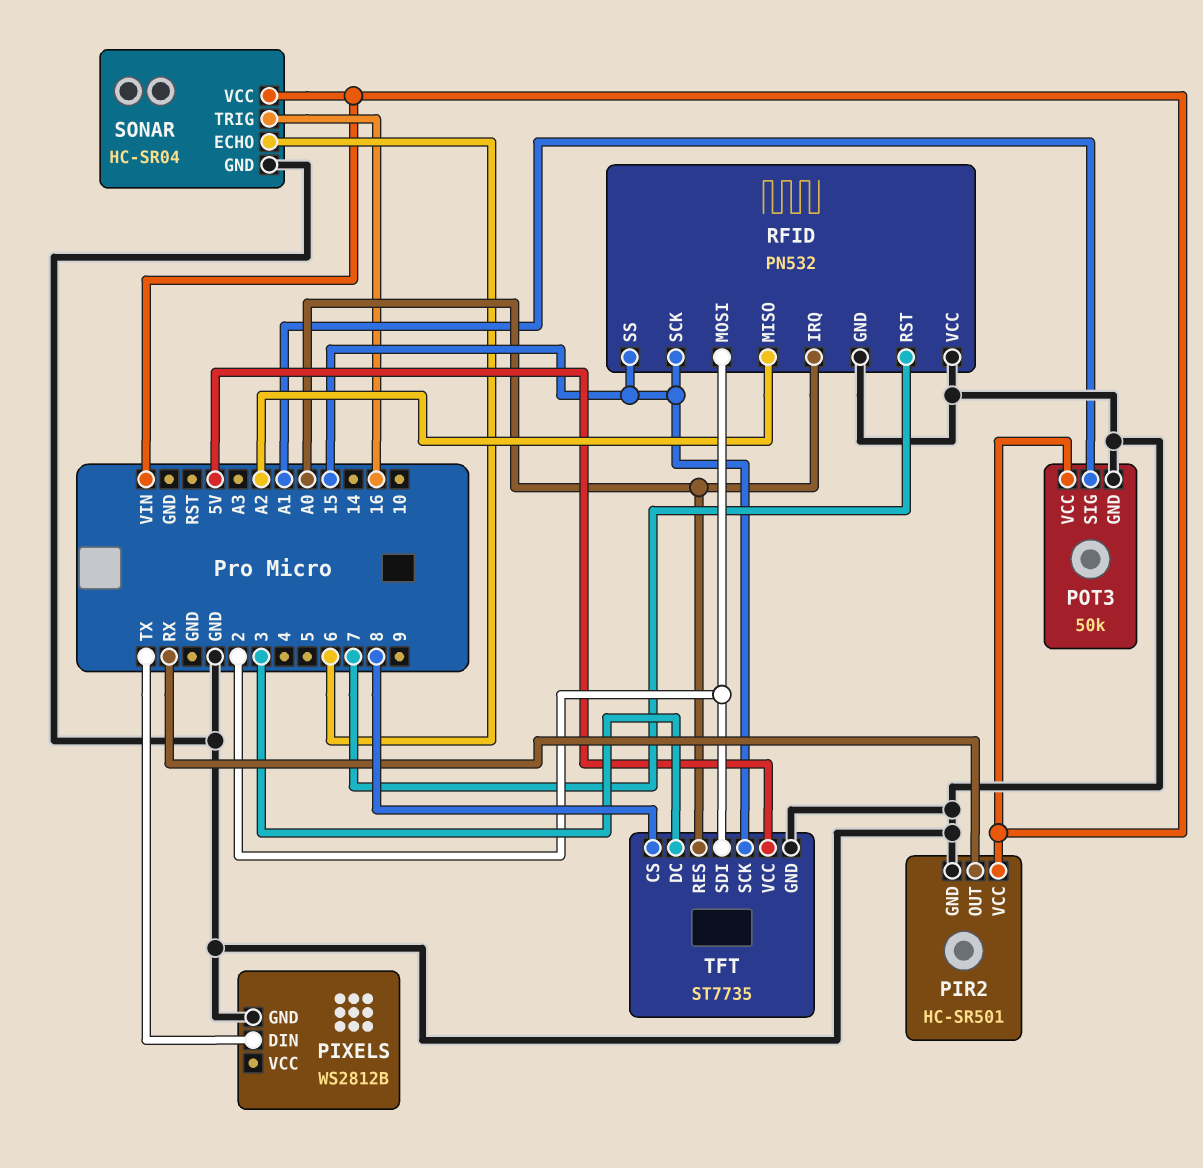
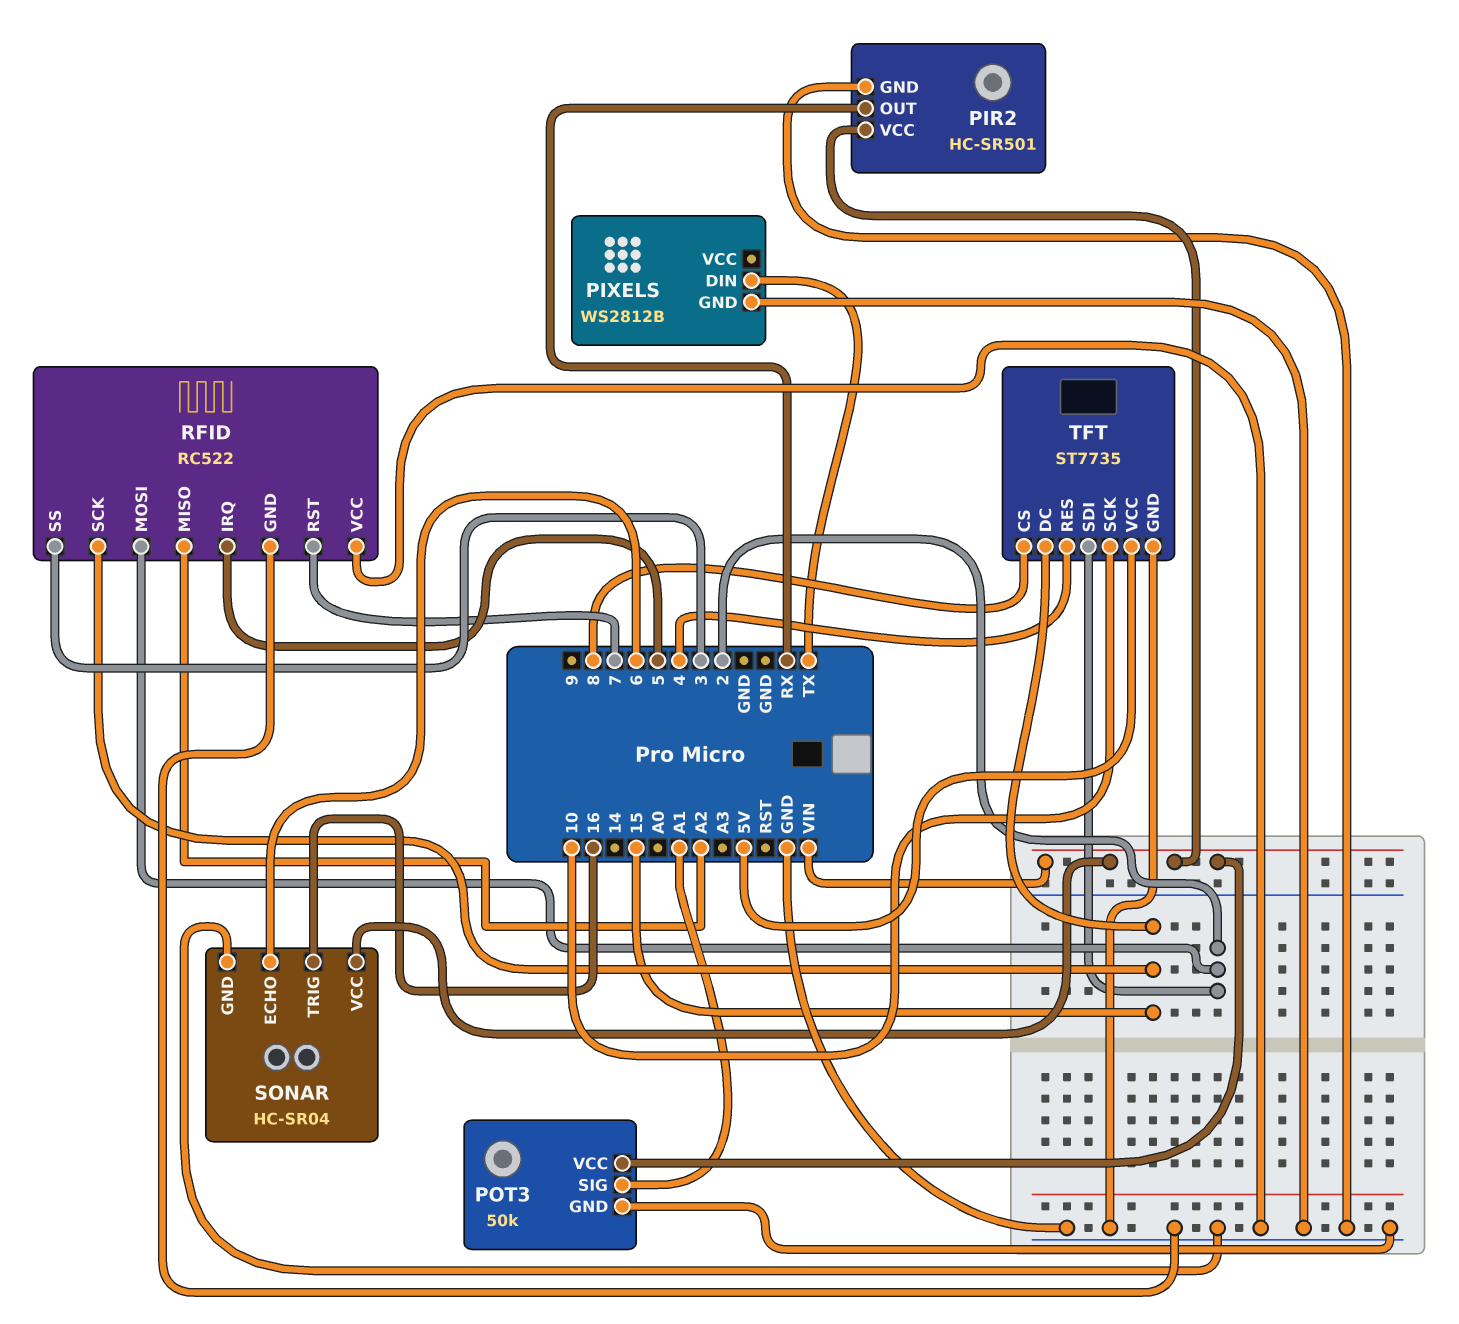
RFID: PN532 -> RC522
RFID pin IRQ: A0 -> 5
RFID pin SS: 15 -> 3
TFT pin DC: 3 -> 15
TFT pin RES: A0 -> 4
TFT pin SCK: 15 -> 10

